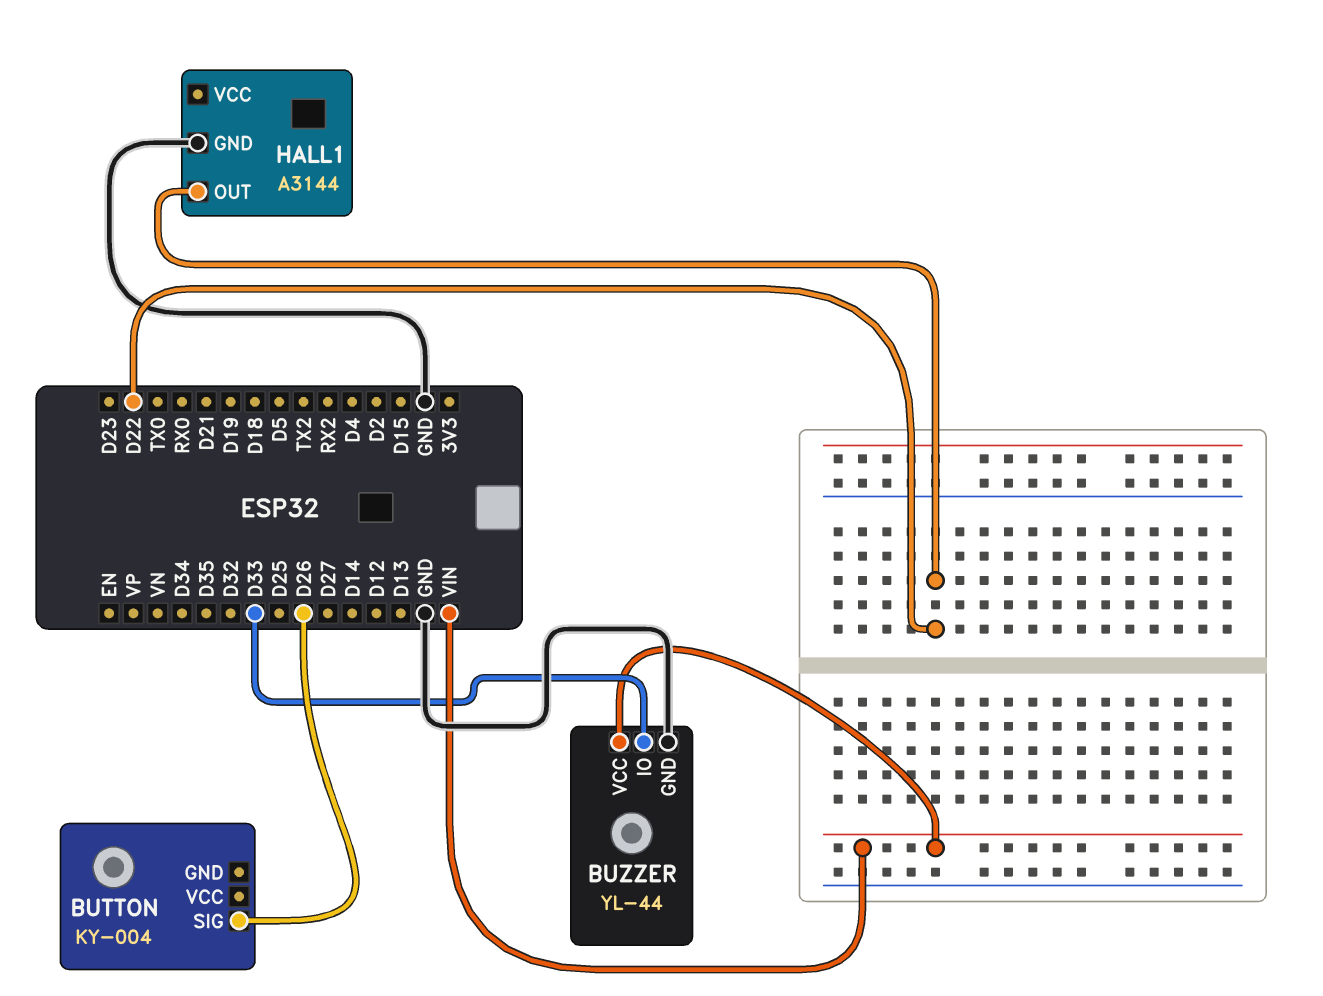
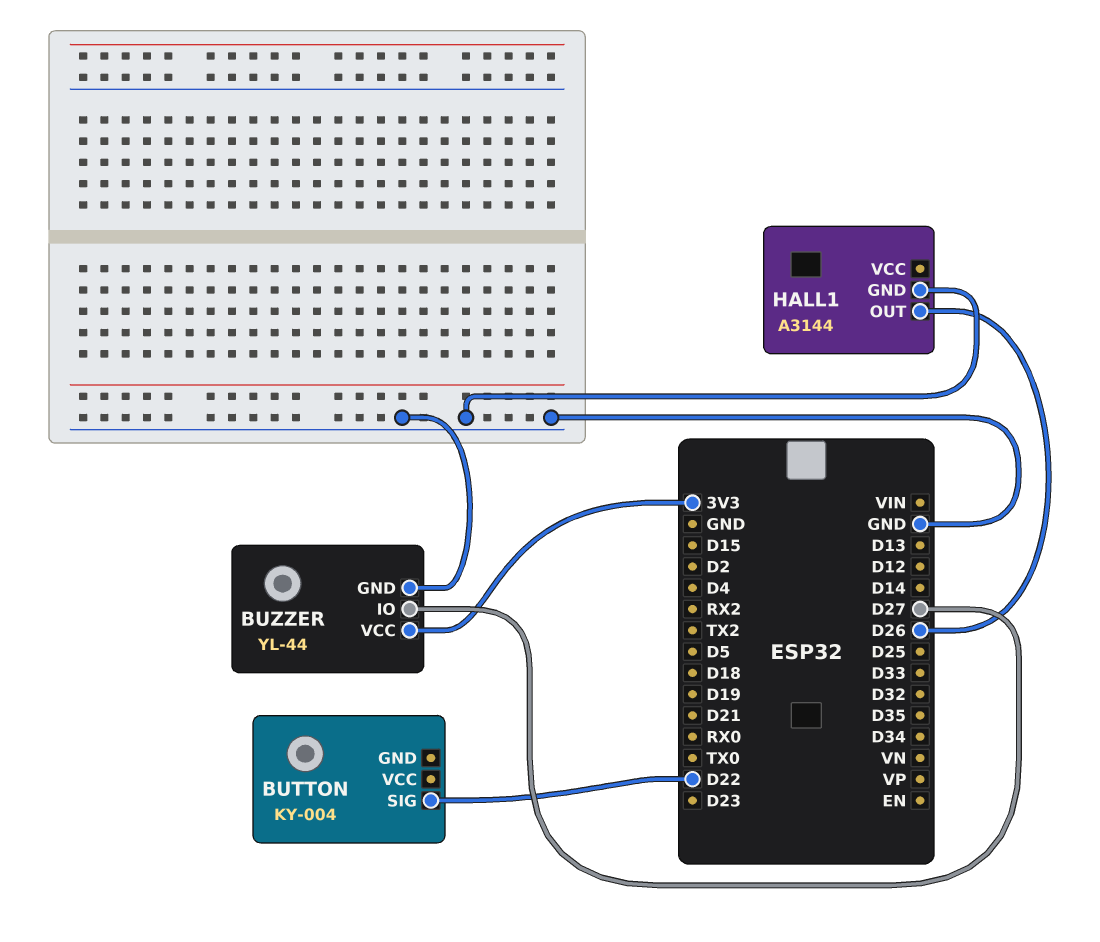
BUTTON pin SIG: D26 -> D22
BUZZER pin IO: D33 -> D27
BUZZER pin VCC: VIN -> 3V3
HALL1 pin OUT: D22 -> D26

